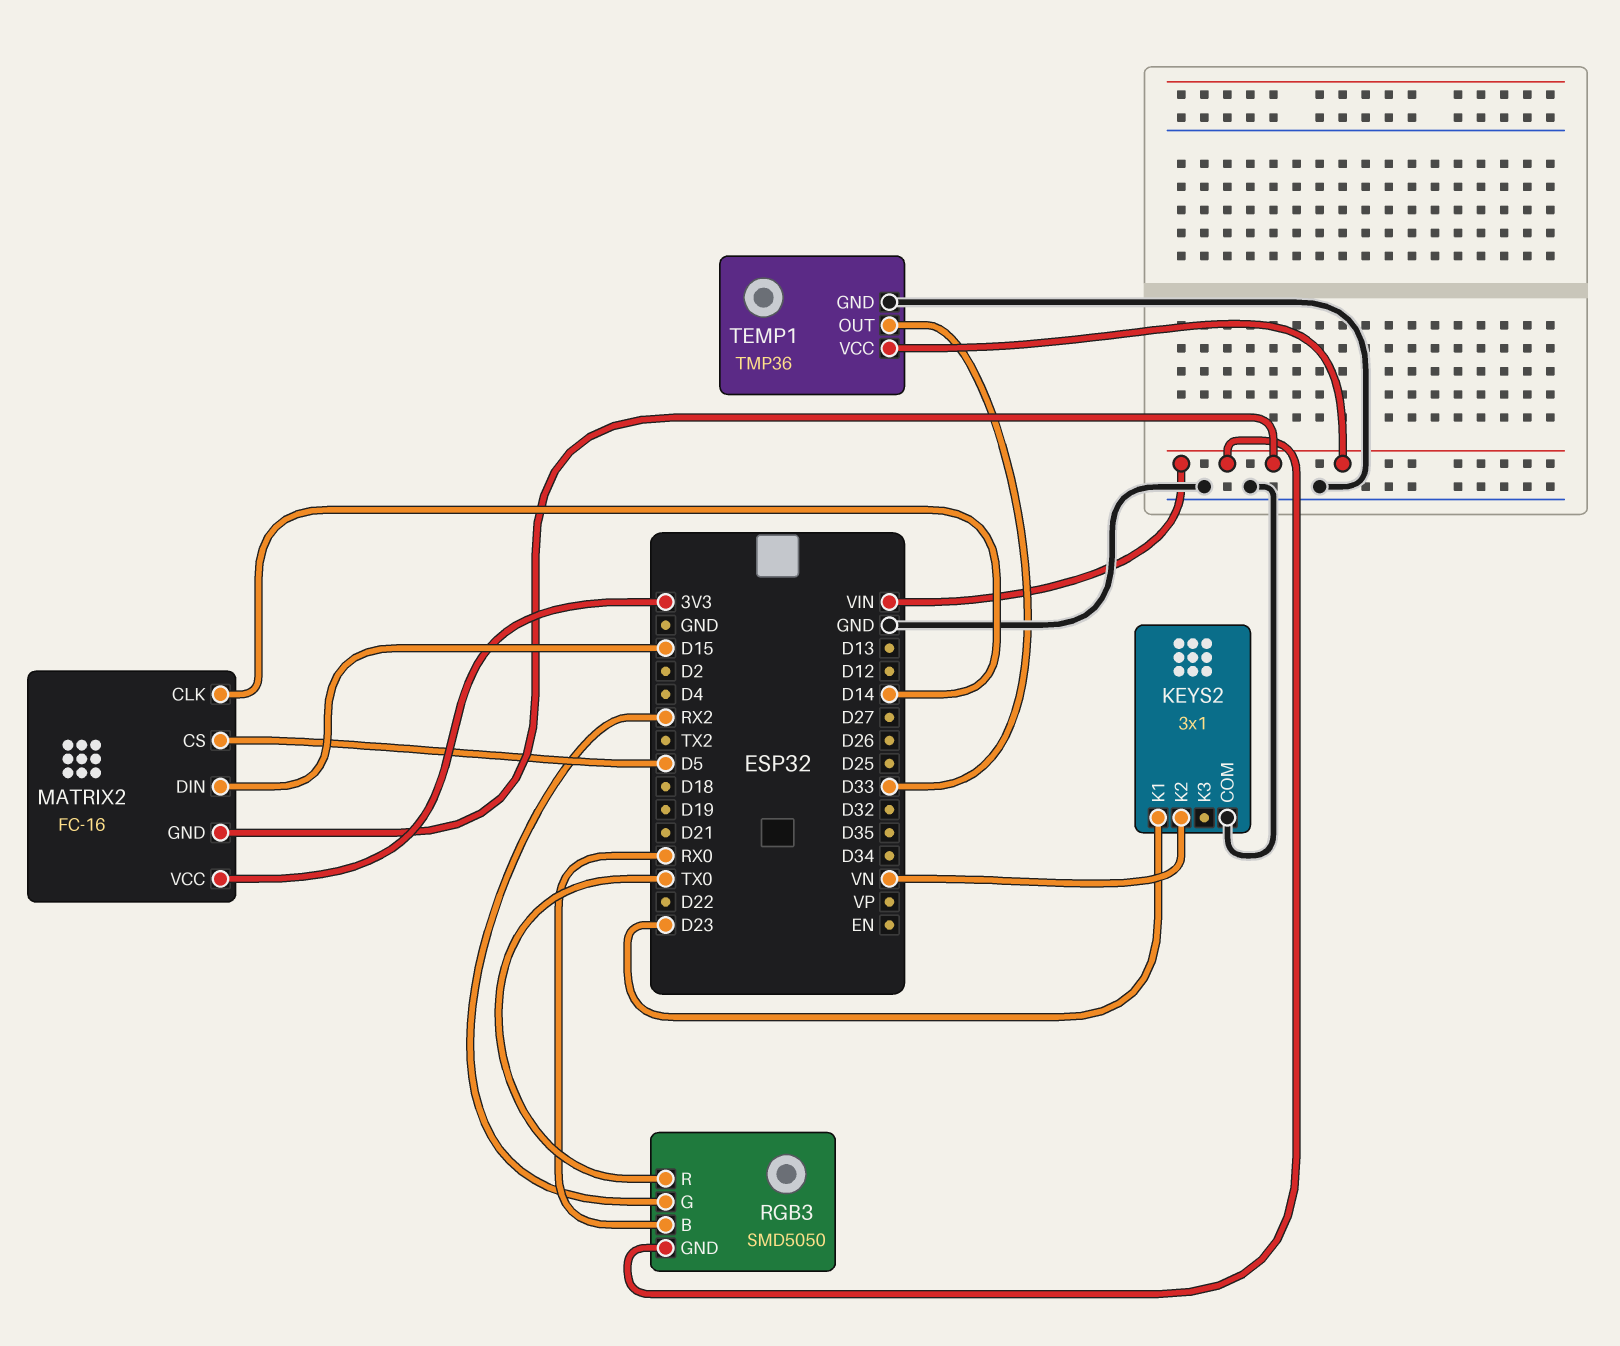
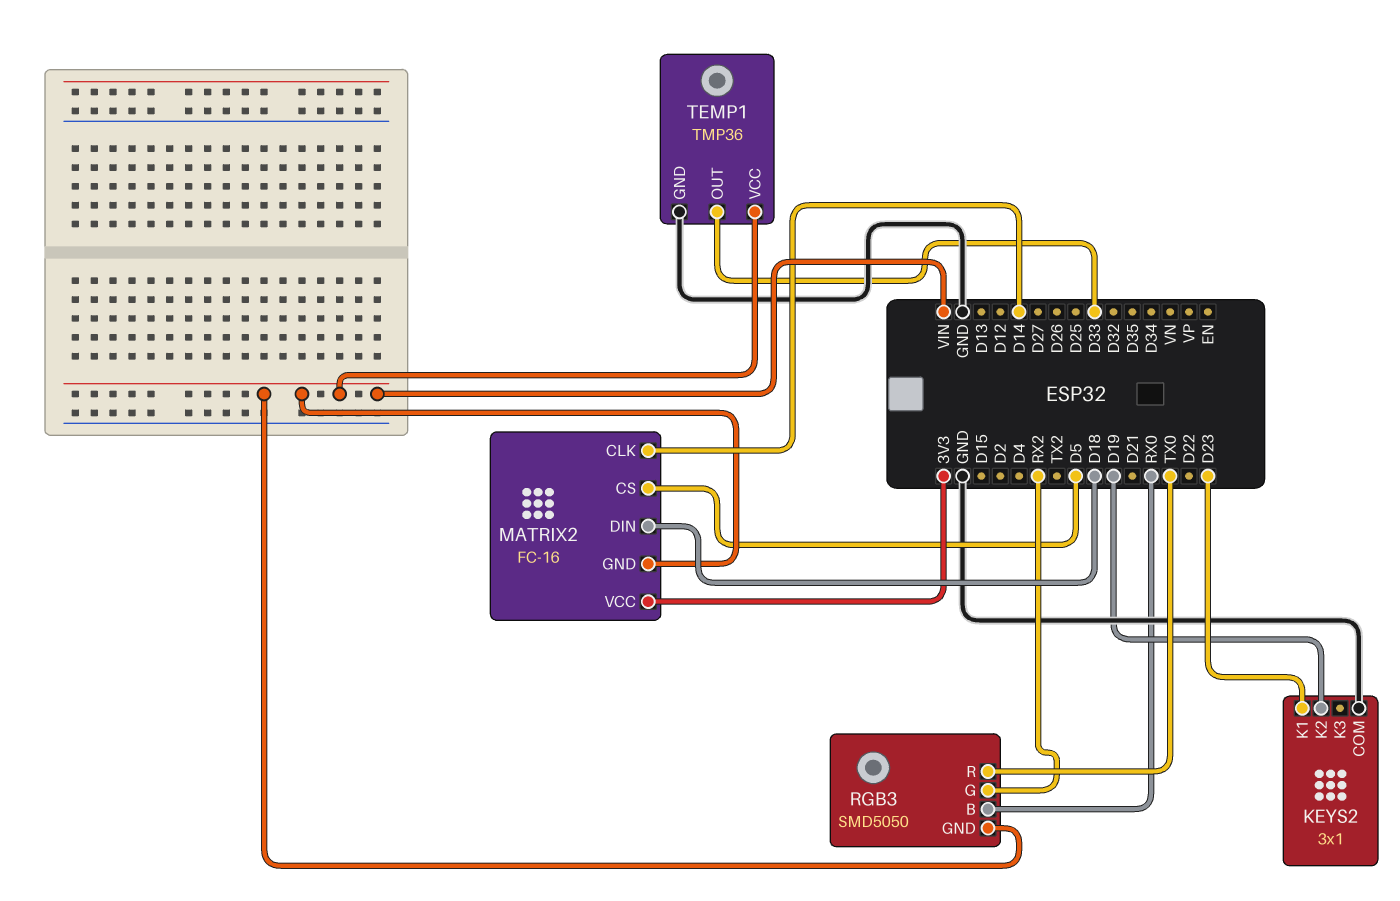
KEYS2 pin K2: VN -> D19
MATRIX2 pin DIN: D15 -> D18

